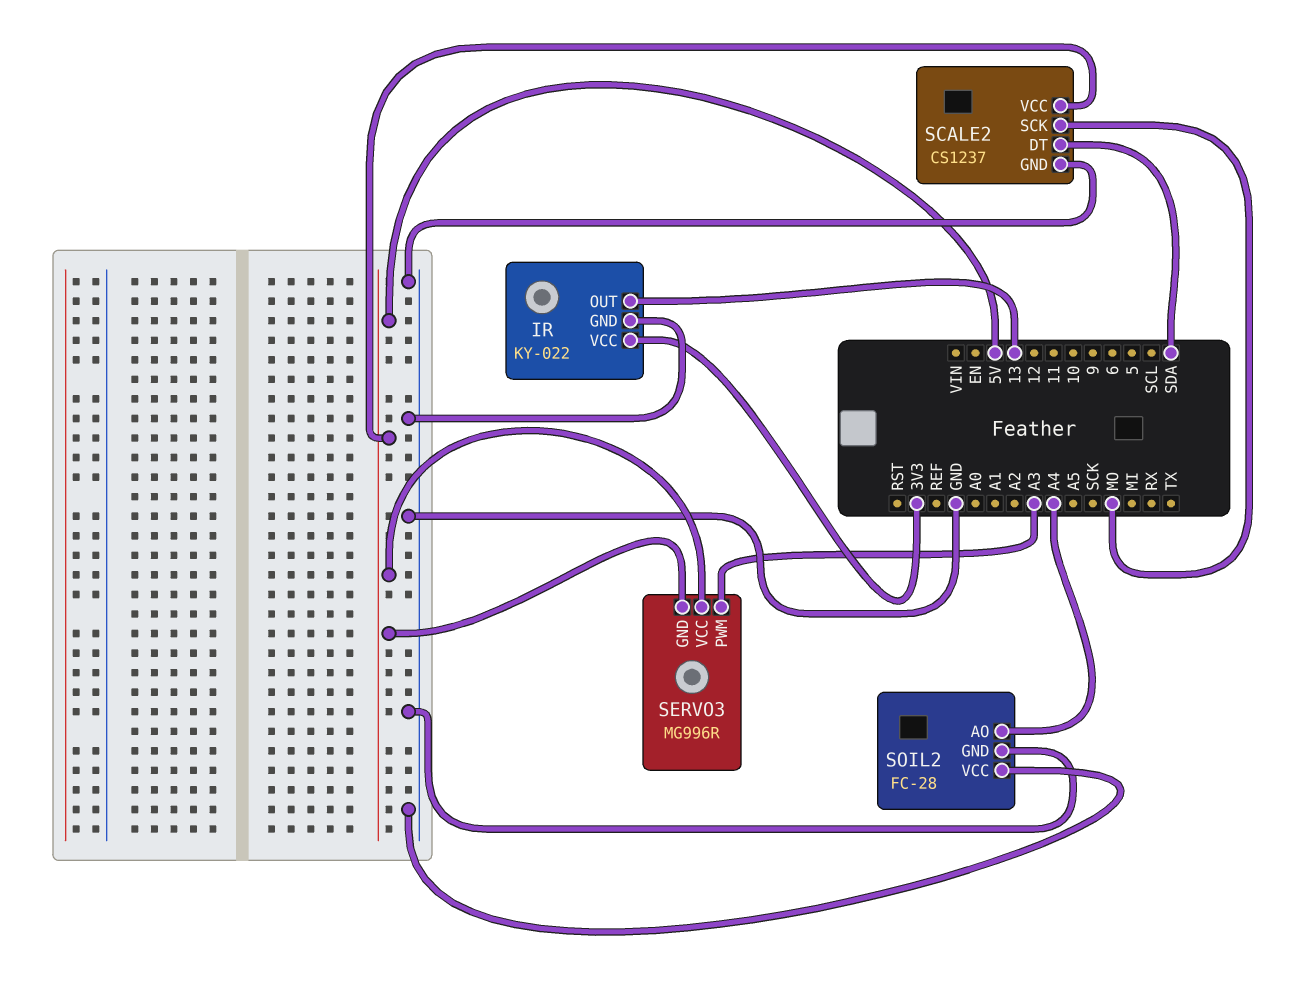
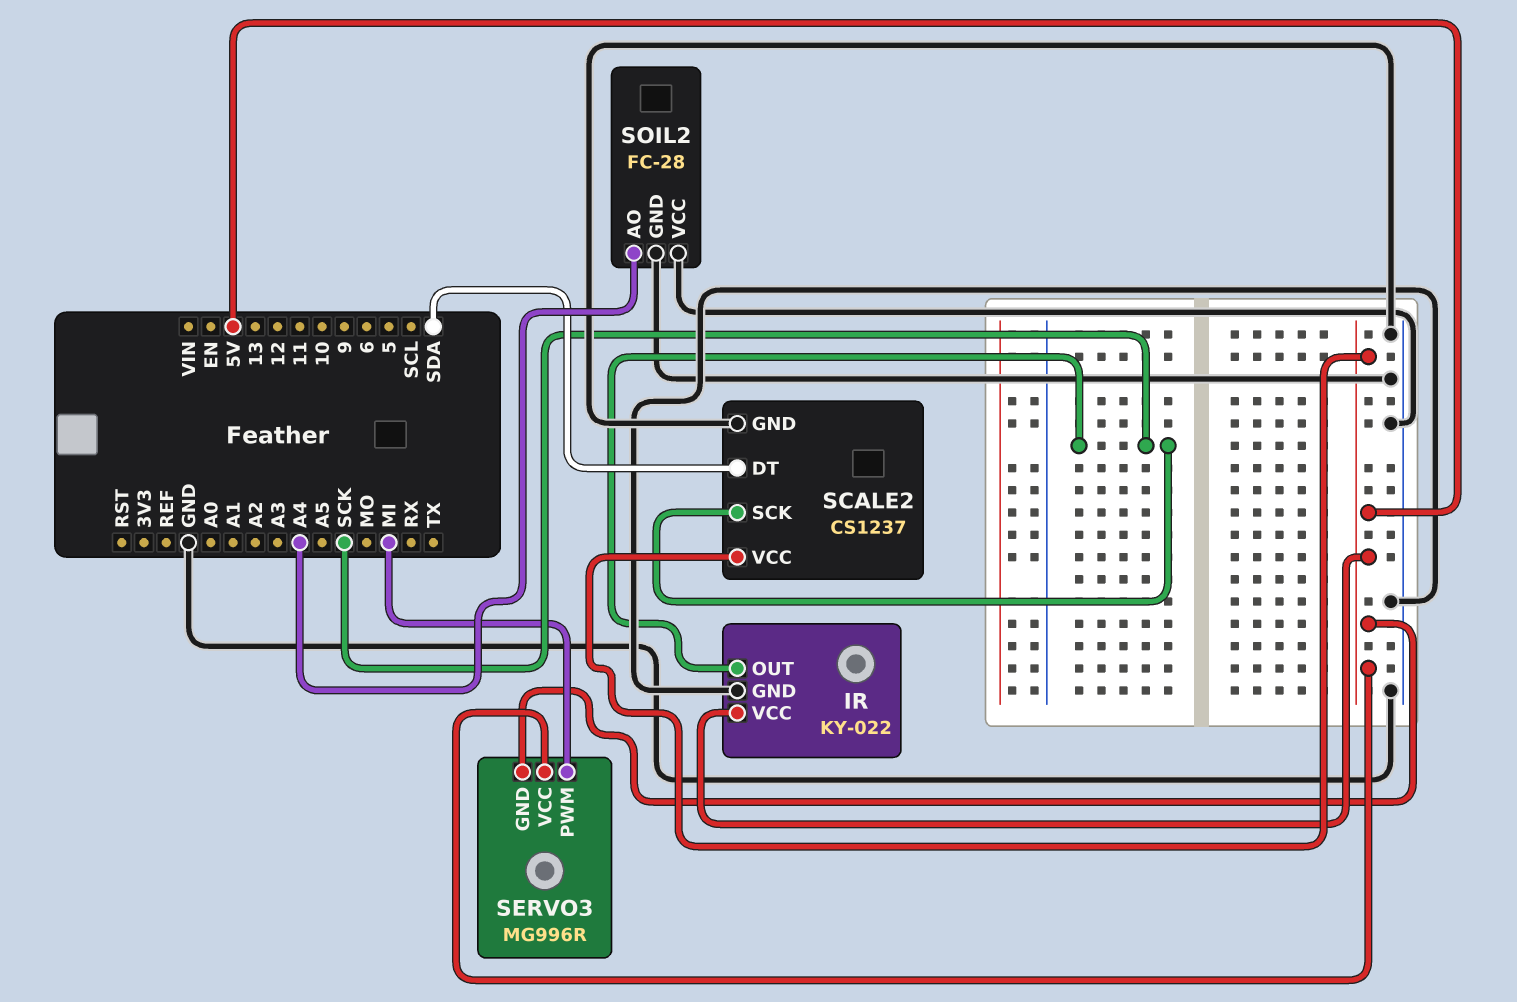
IR pin OUT: 13 -> SCK
IR pin VCC: 3V3 -> 5V
SCALE2 pin SCK: MO -> SCK
SERVO3 pin PWM: A3 -> MI

